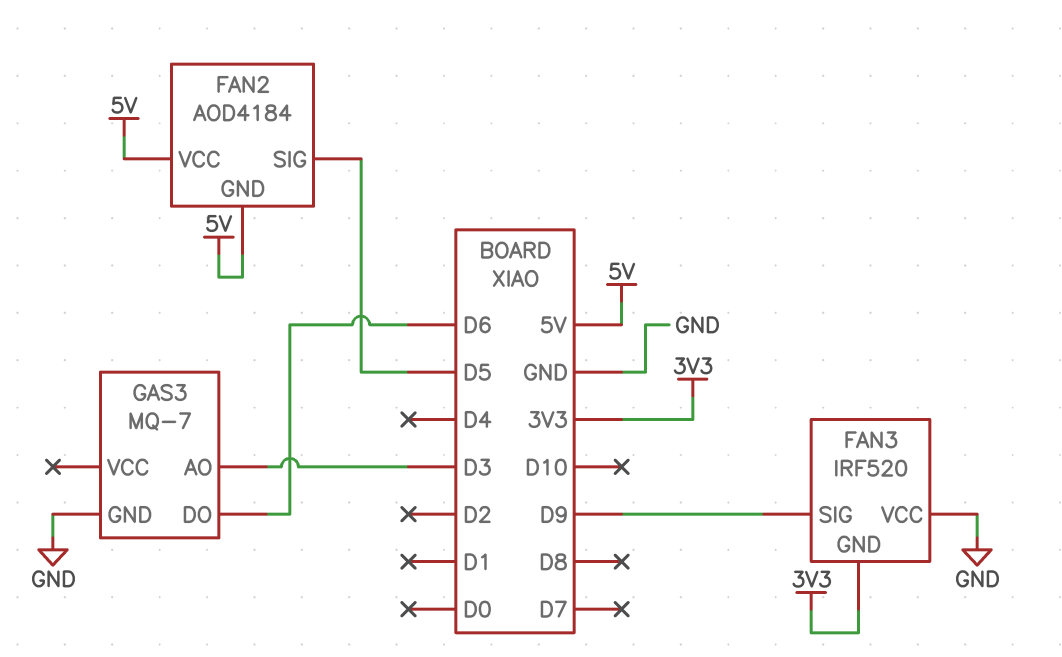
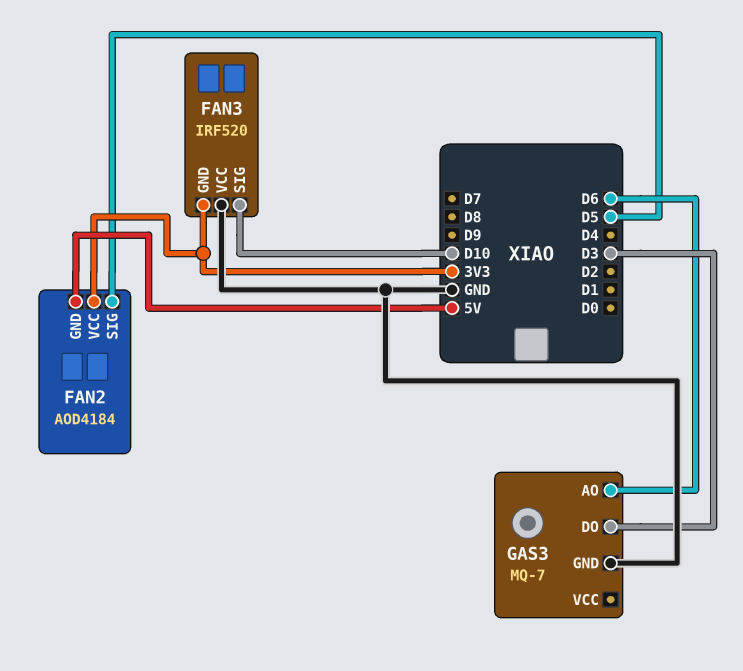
FAN2 pin VCC: 5V -> 3V3
FAN3 pin SIG: D9 -> D10
GAS3 pin AO: D3 -> D6
GAS3 pin DO: D6 -> D3

